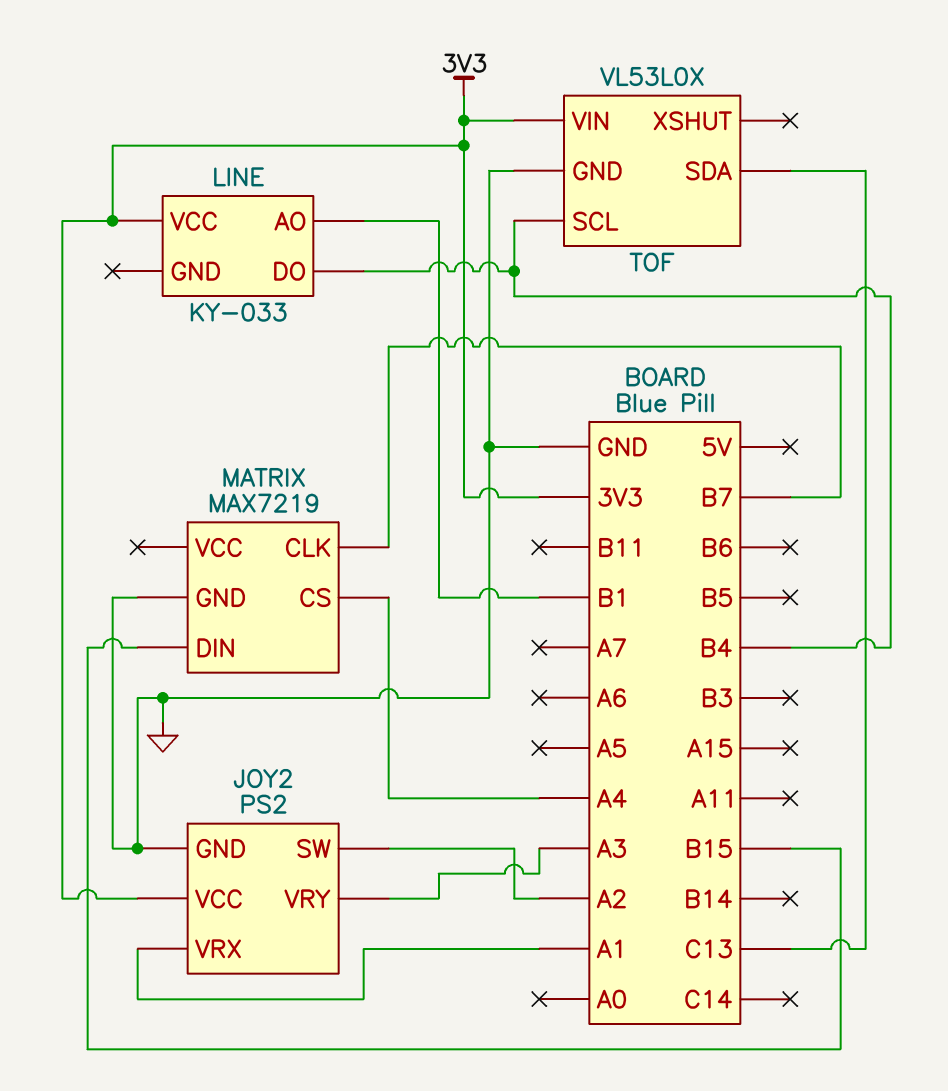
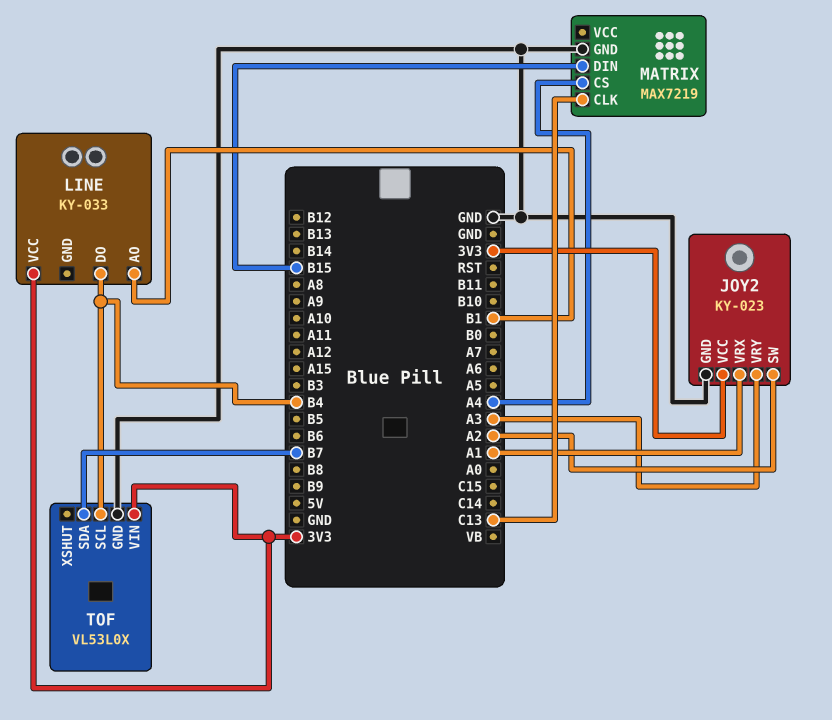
JOY2: PS2 -> KY-023
MATRIX pin CLK: B7 -> C13
TOF pin SDA: C13 -> B7

